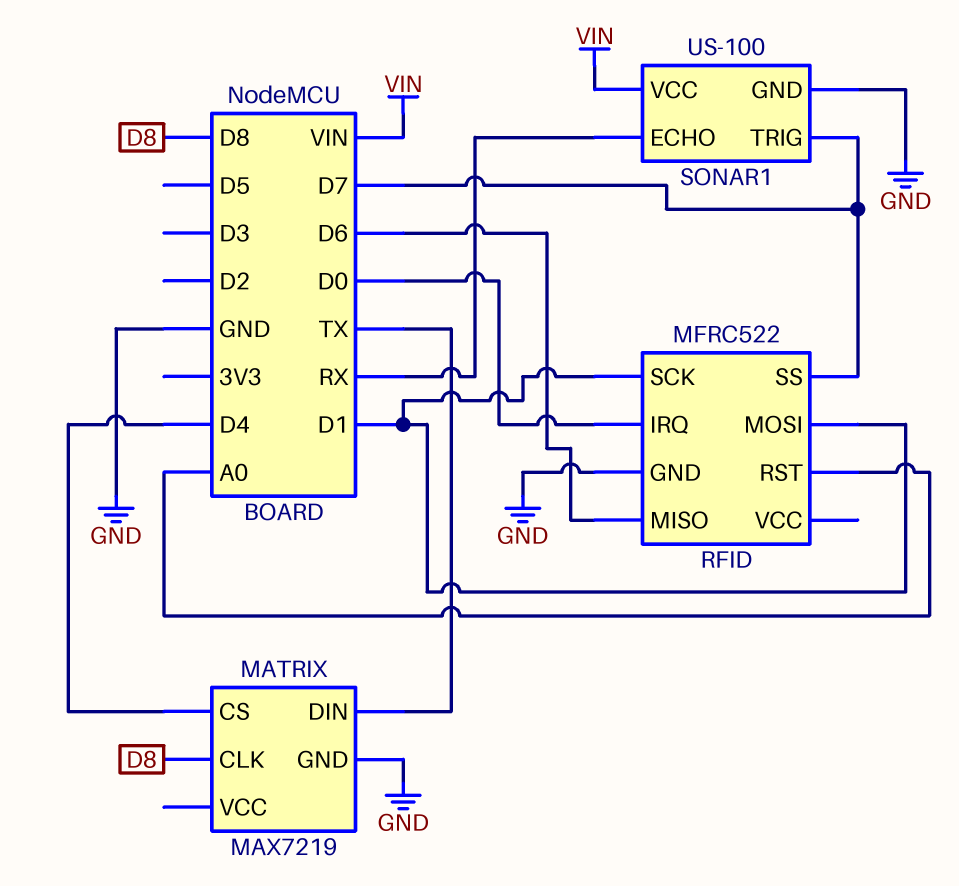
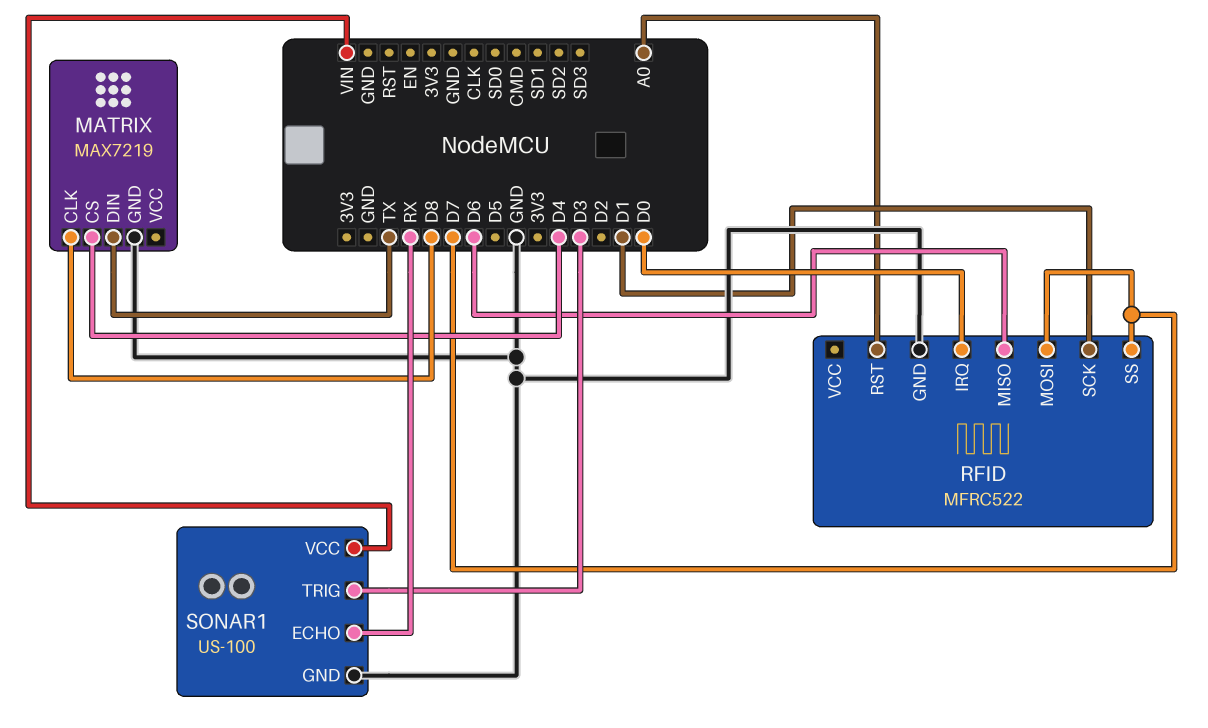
RFID pin MOSI: D1 -> D7
SONAR1 pin TRIG: D7 -> D3

